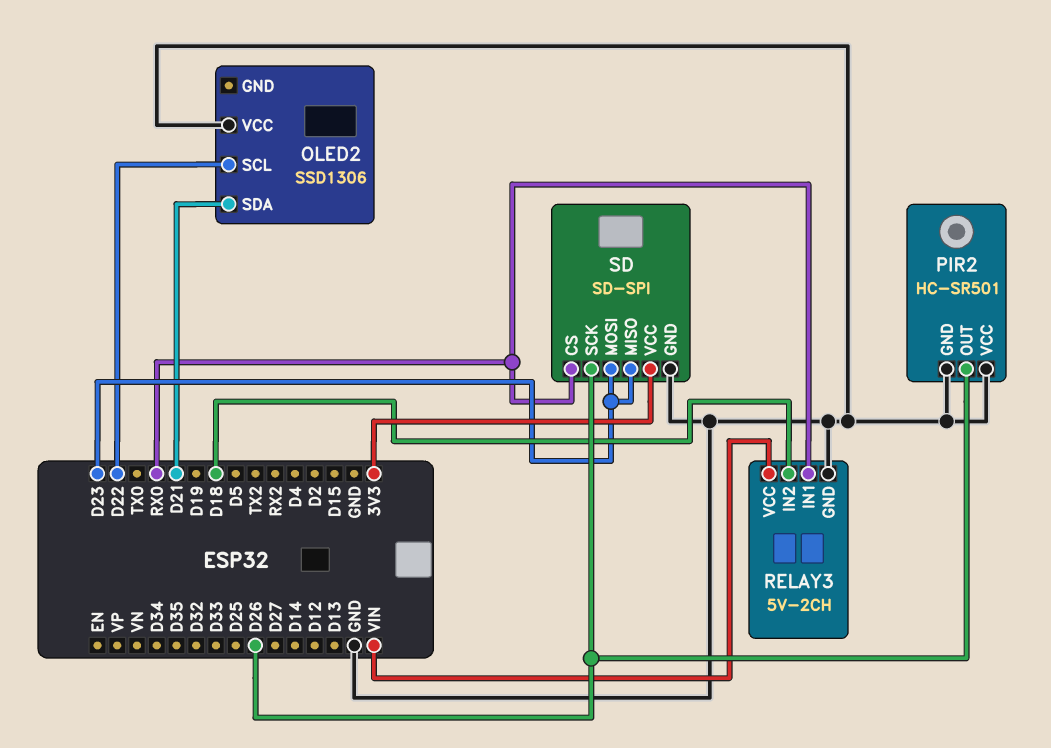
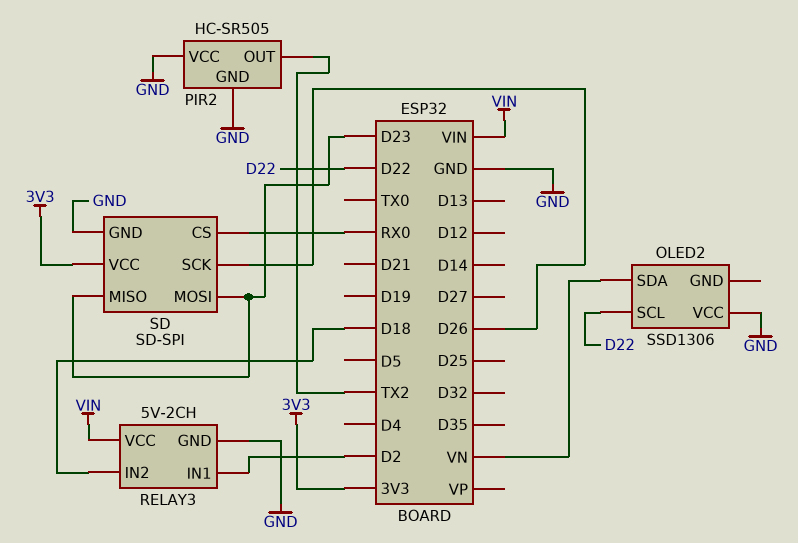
OLED2 pin SDA: D21 -> VN
PIR2: HC-SR501 -> HC-SR505
PIR2 pin OUT: D26 -> TX2
RELAY3 pin IN1: RX0 -> D2

